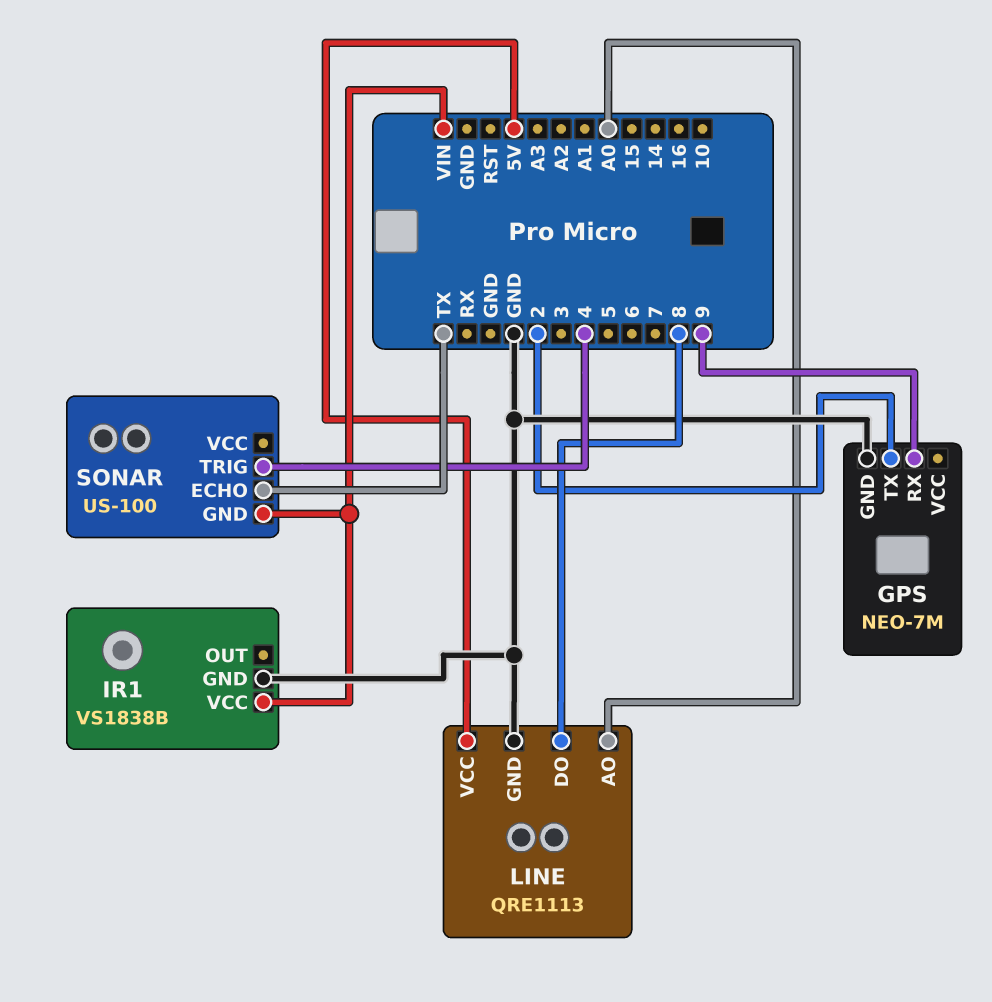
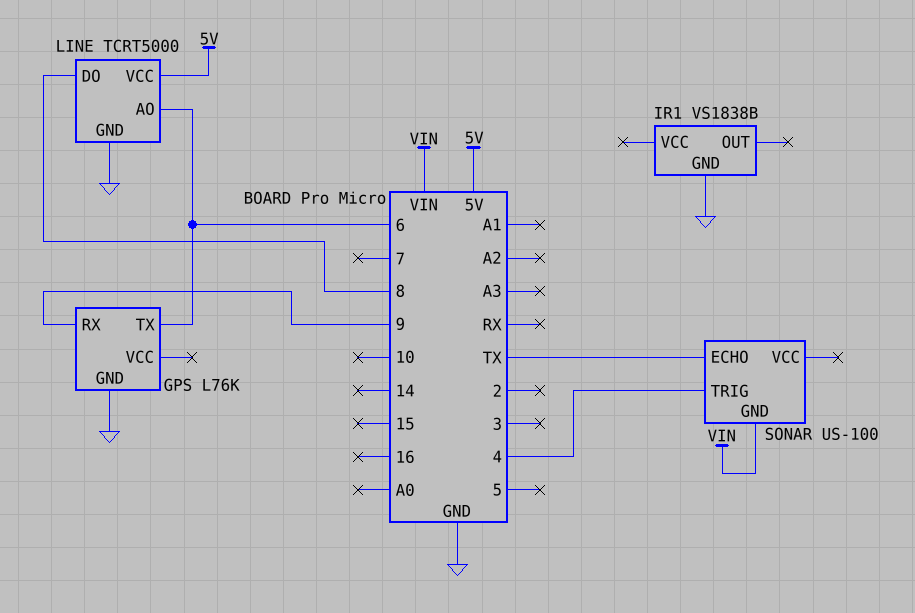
GPS: NEO-7M -> L76K
GPS pin TX: 2 -> 6
IR1 pin VCC: VIN -> none
LINE: QRE1113 -> TCRT5000
LINE pin AO: A0 -> 6

